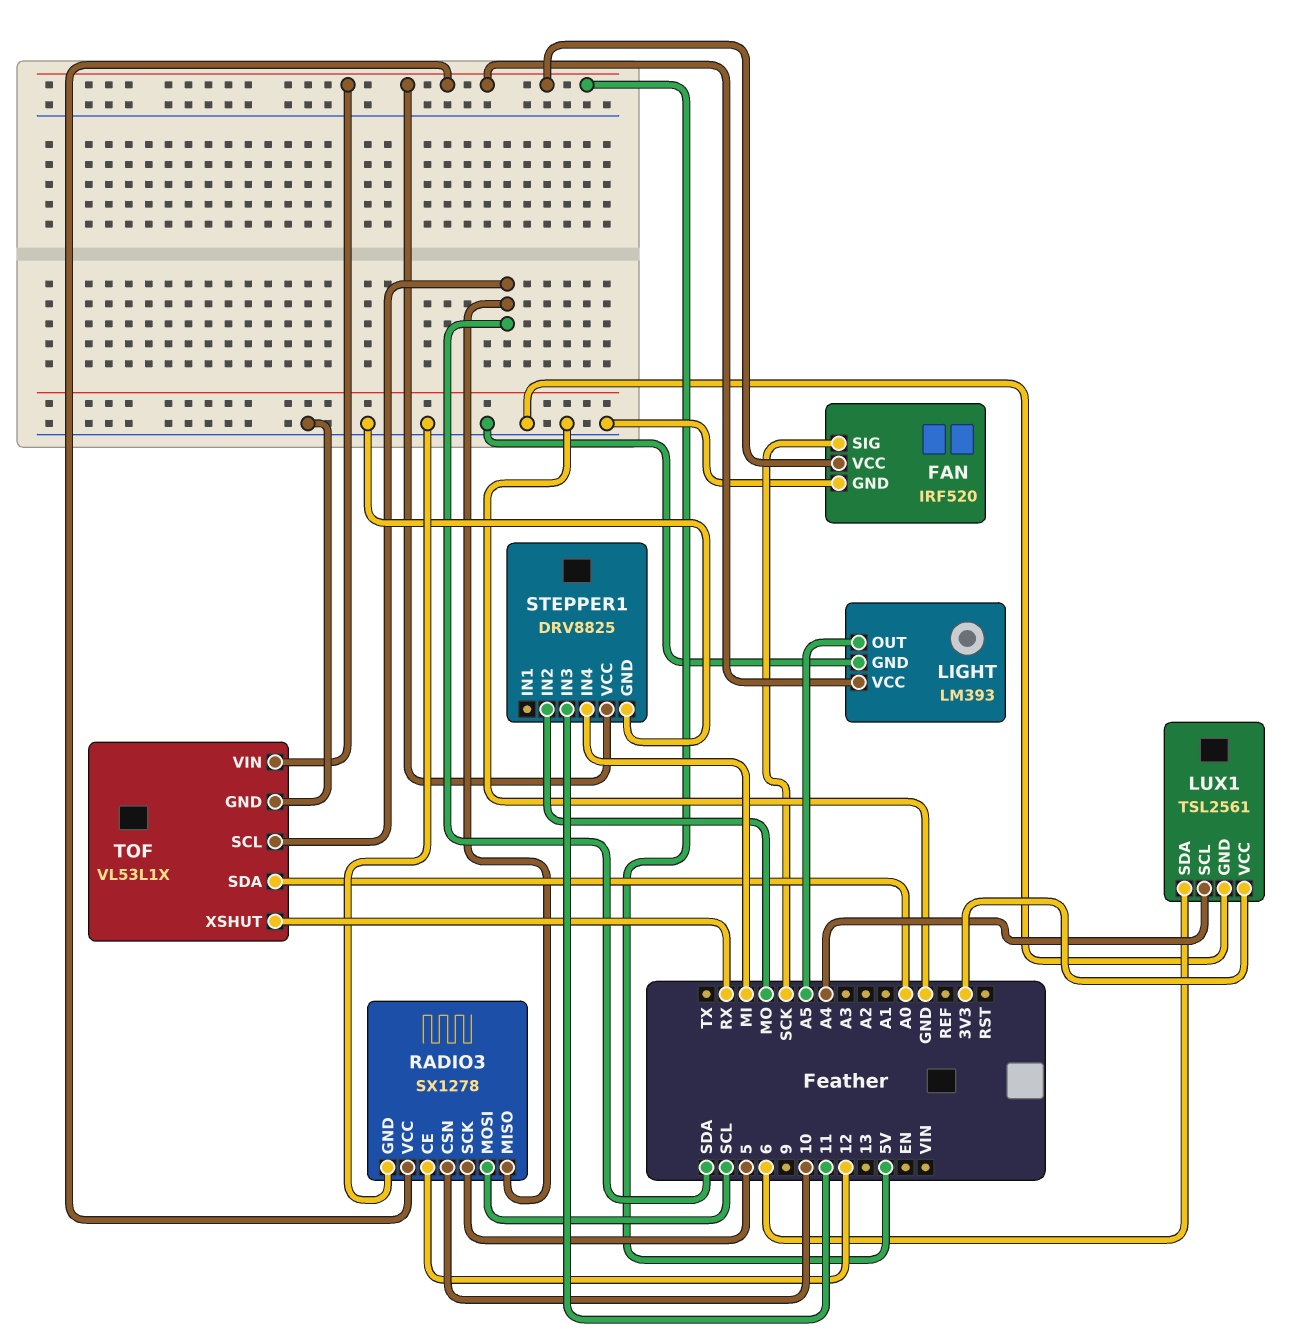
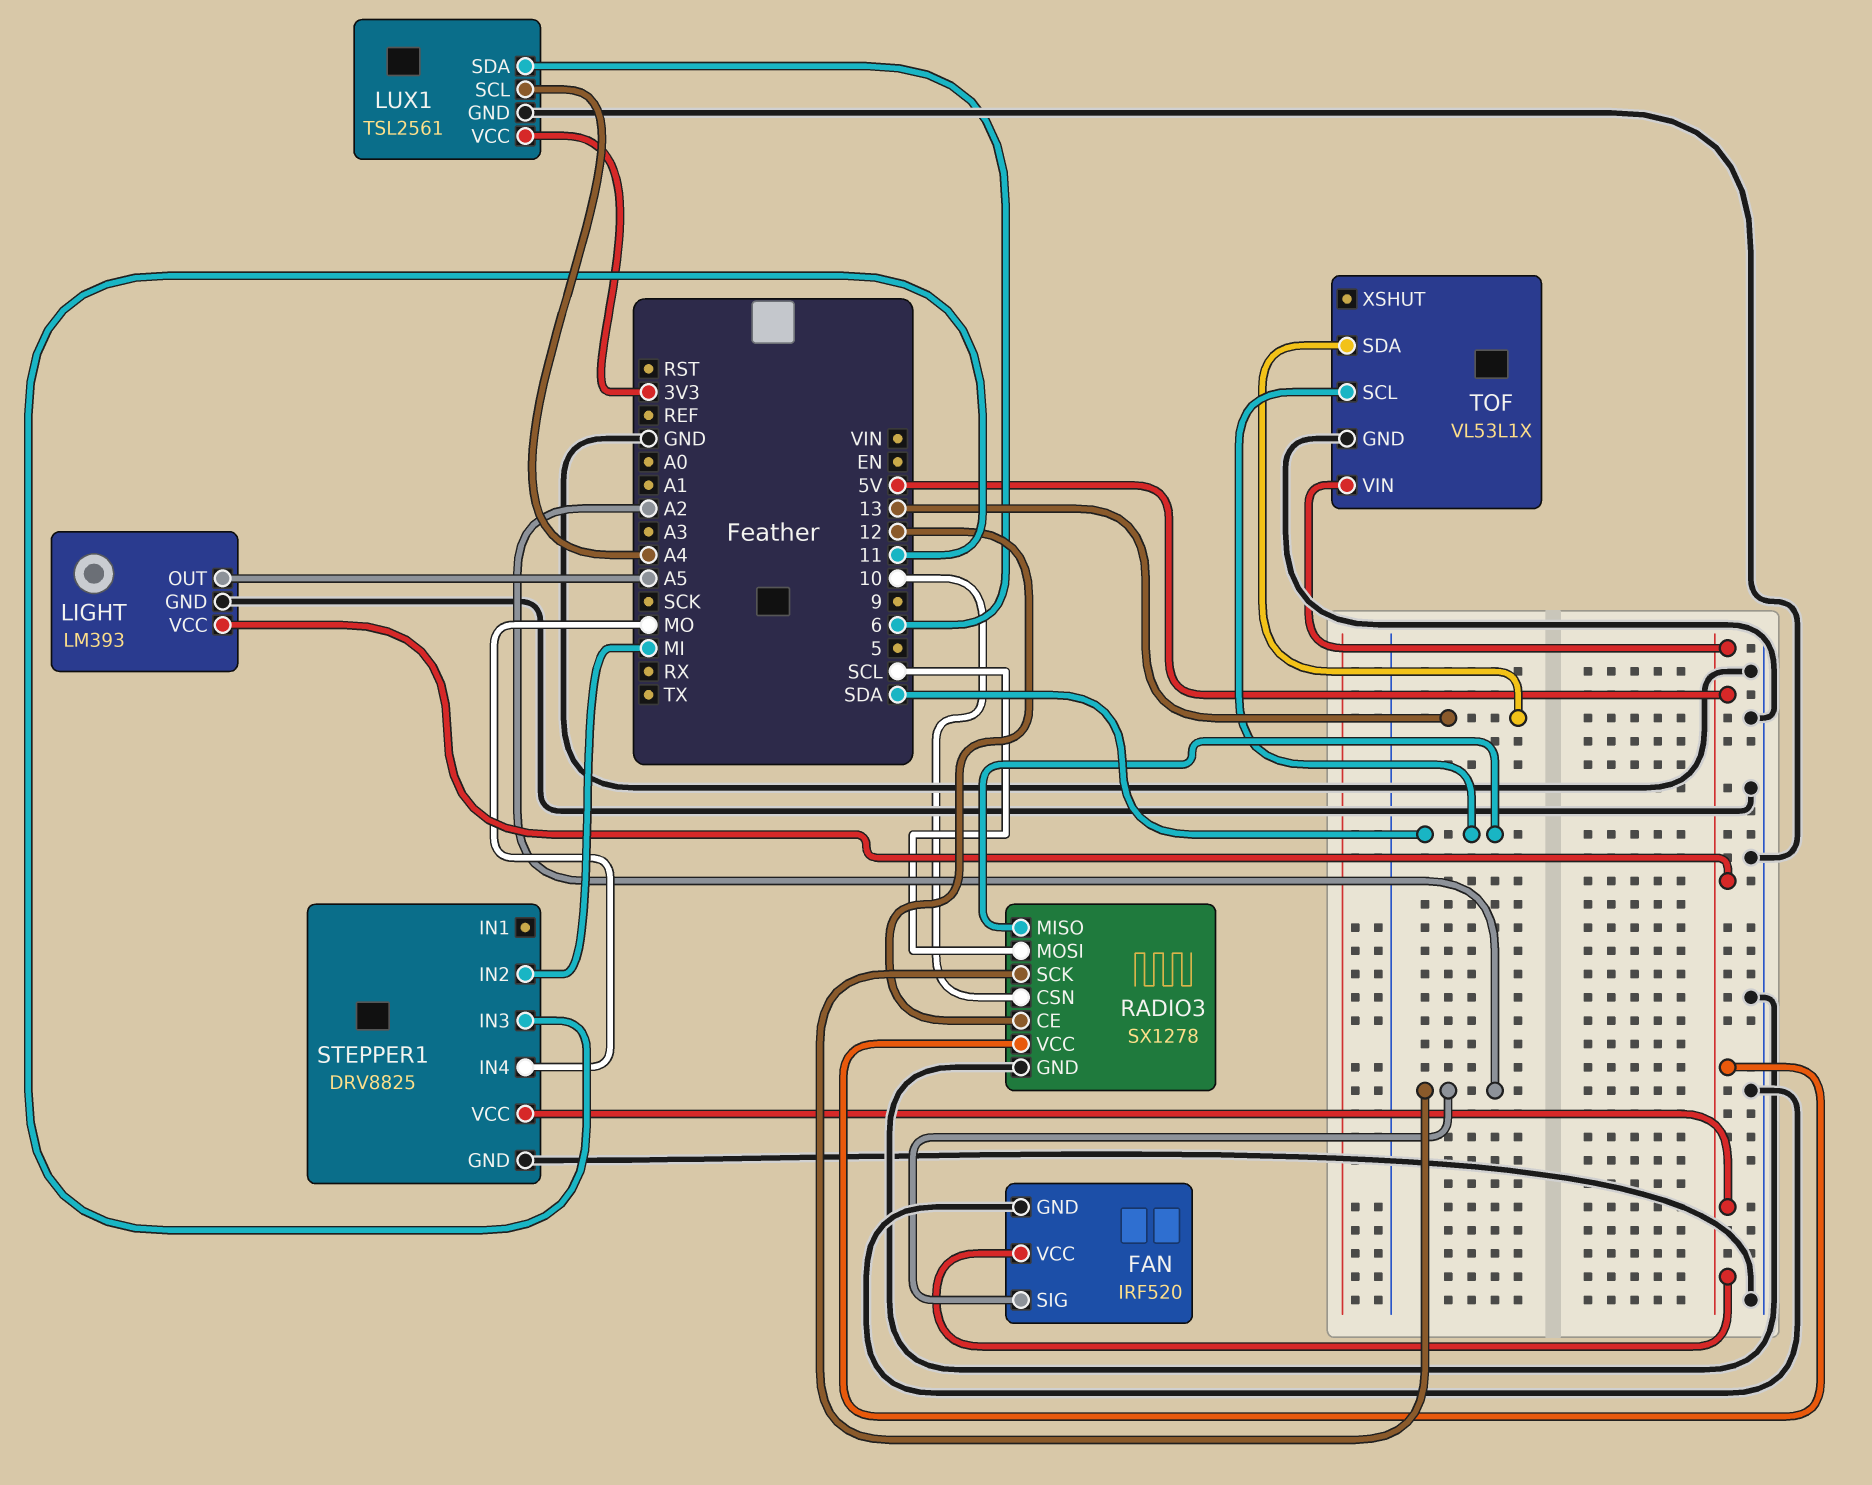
FAN pin SIG: SCK -> A2
RADIO3 pin SCK: 5 -> A2
STEPPER1 pin IN2: MO -> MI
STEPPER1 pin IN4: MI -> MO
TOF pin SDA: A0 -> 13
TOF pin XSHUT: RX -> none

